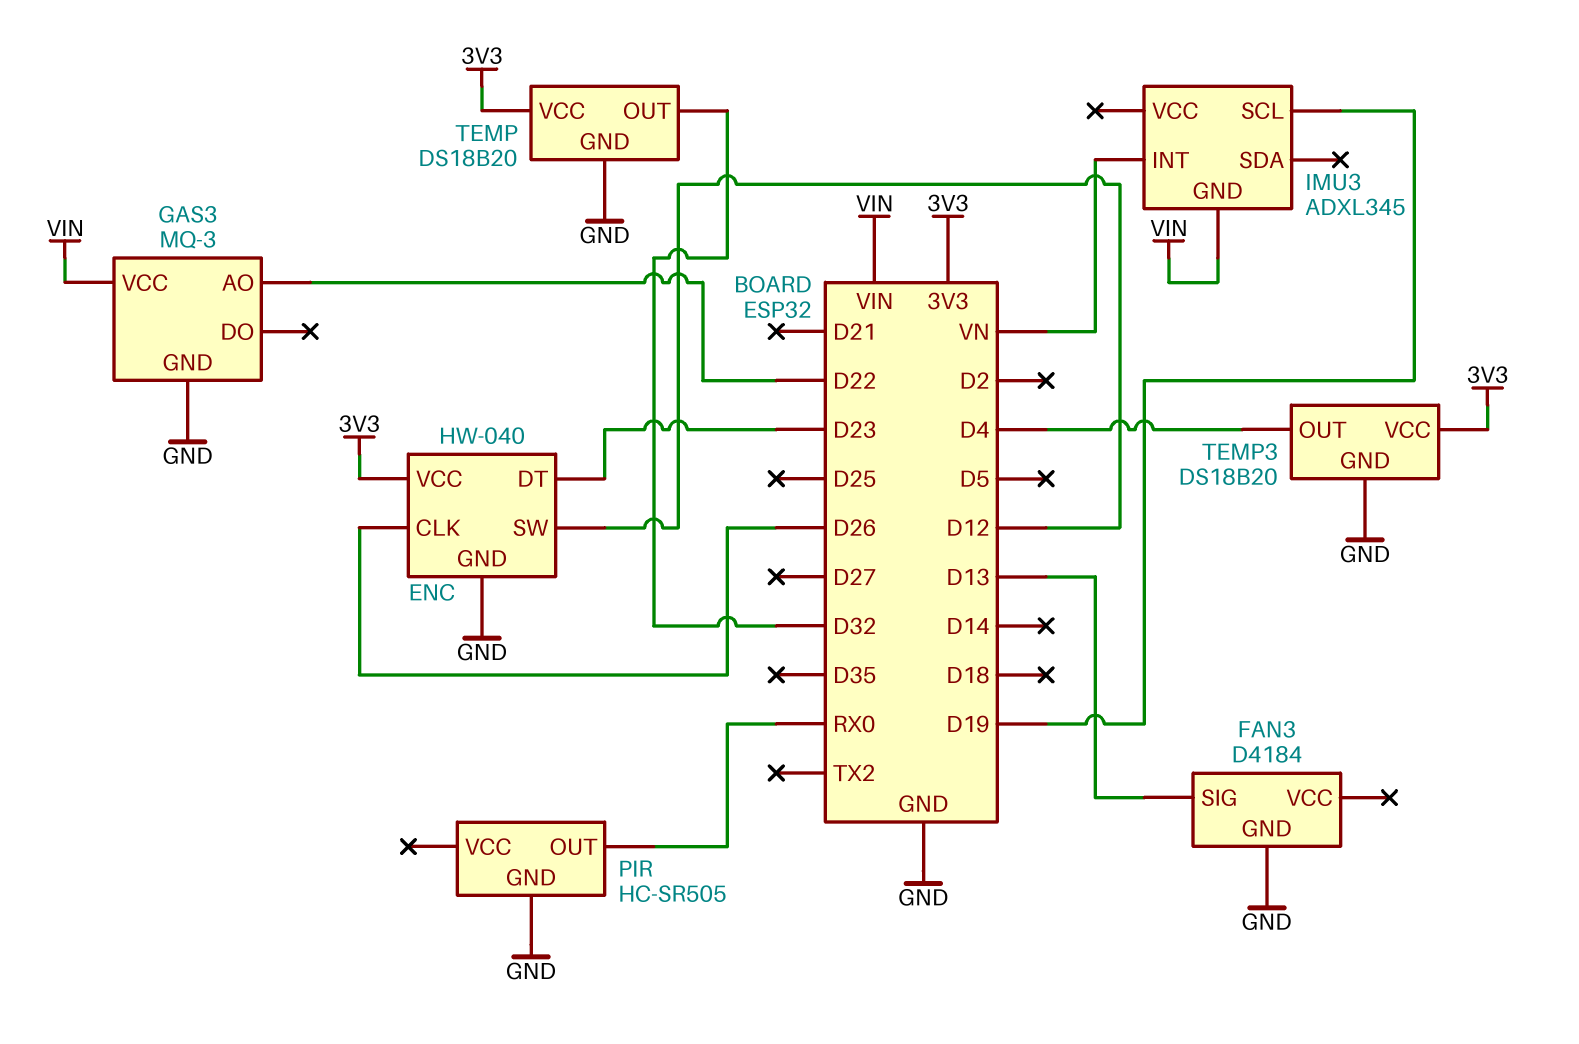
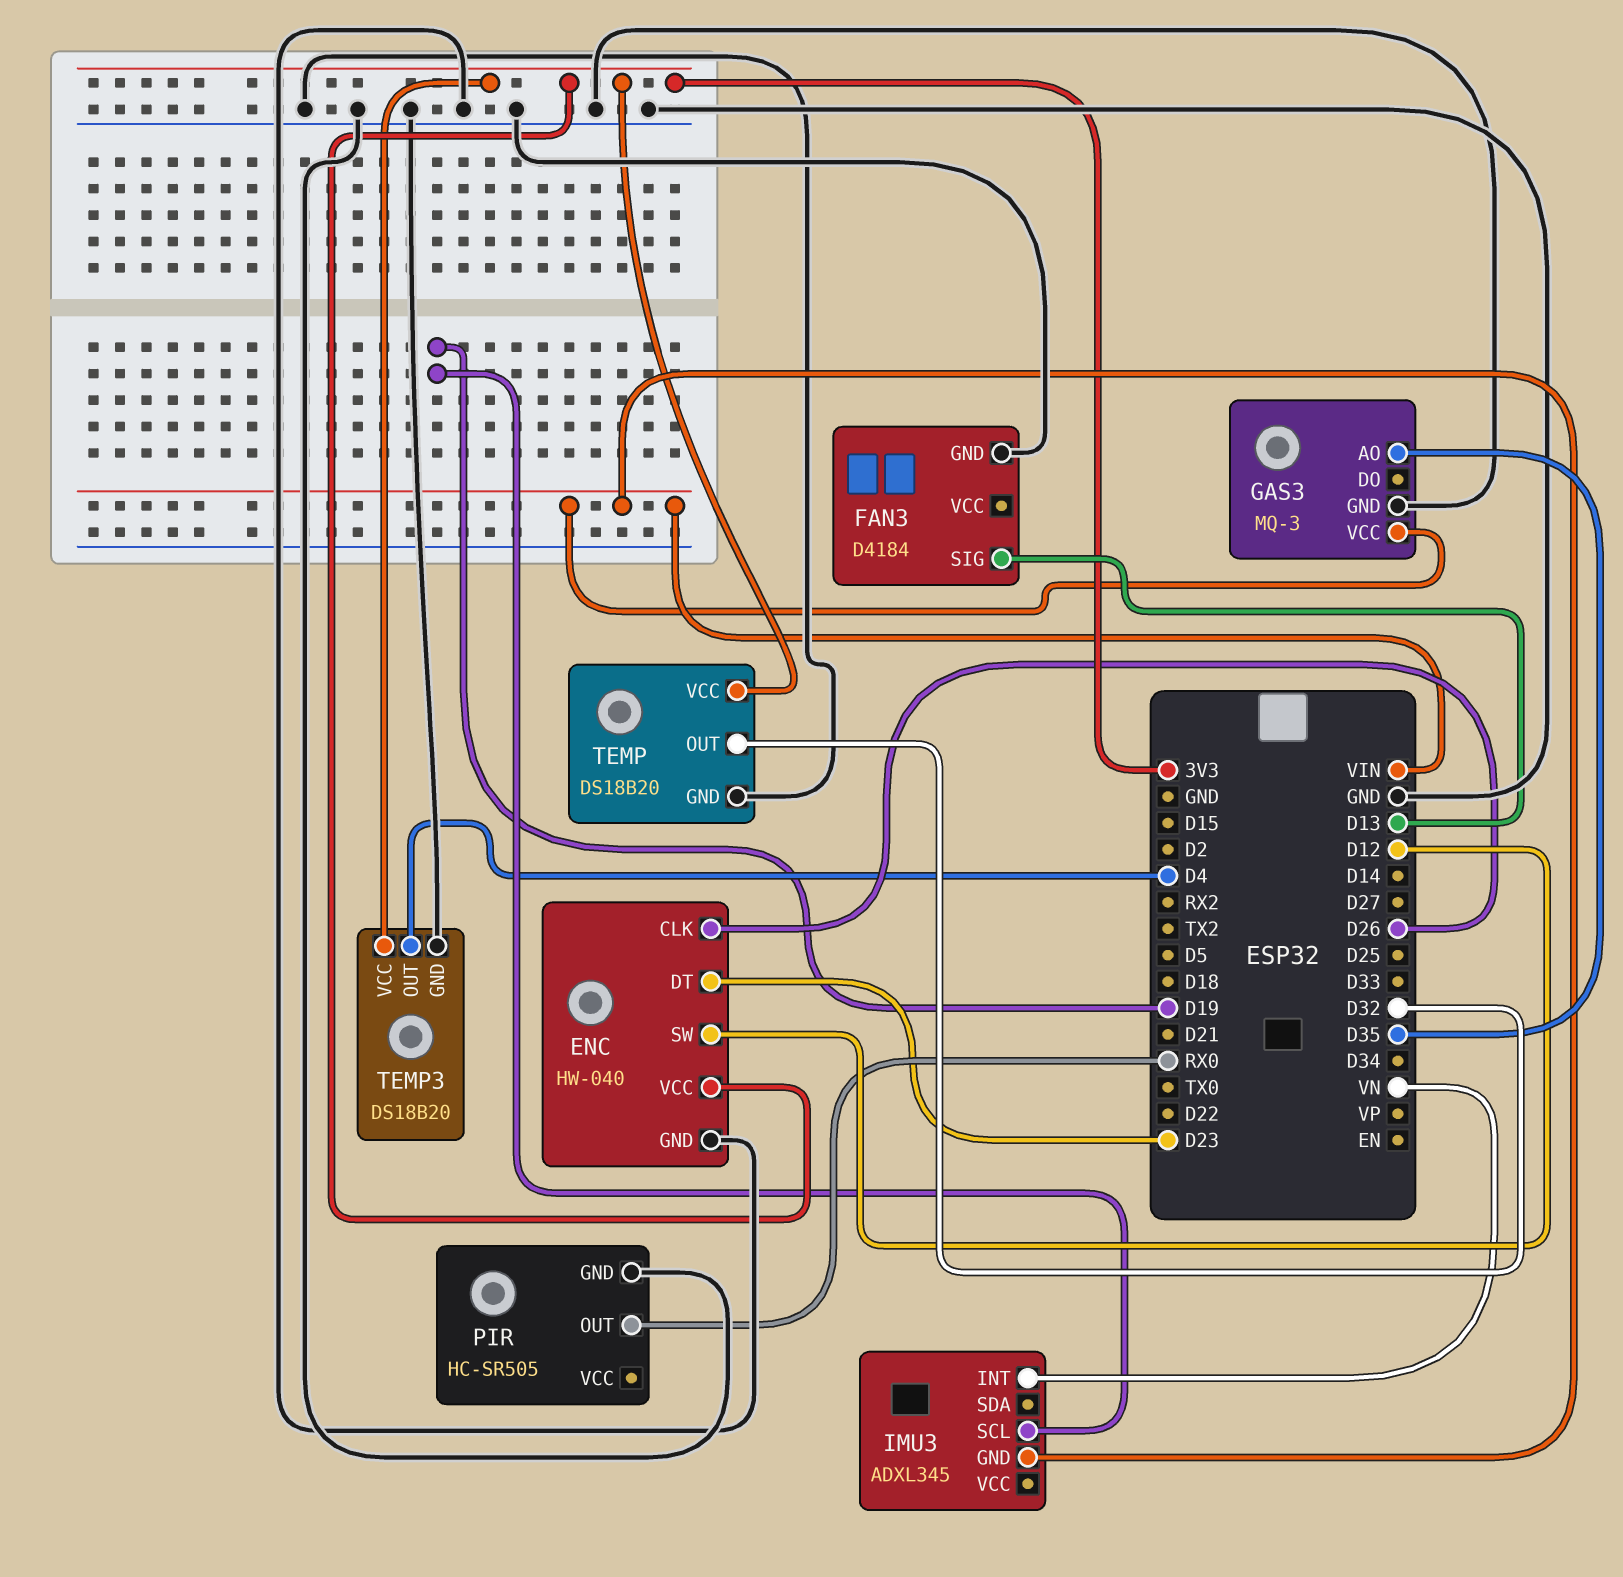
GAS3 pin AO: D22 -> D35

